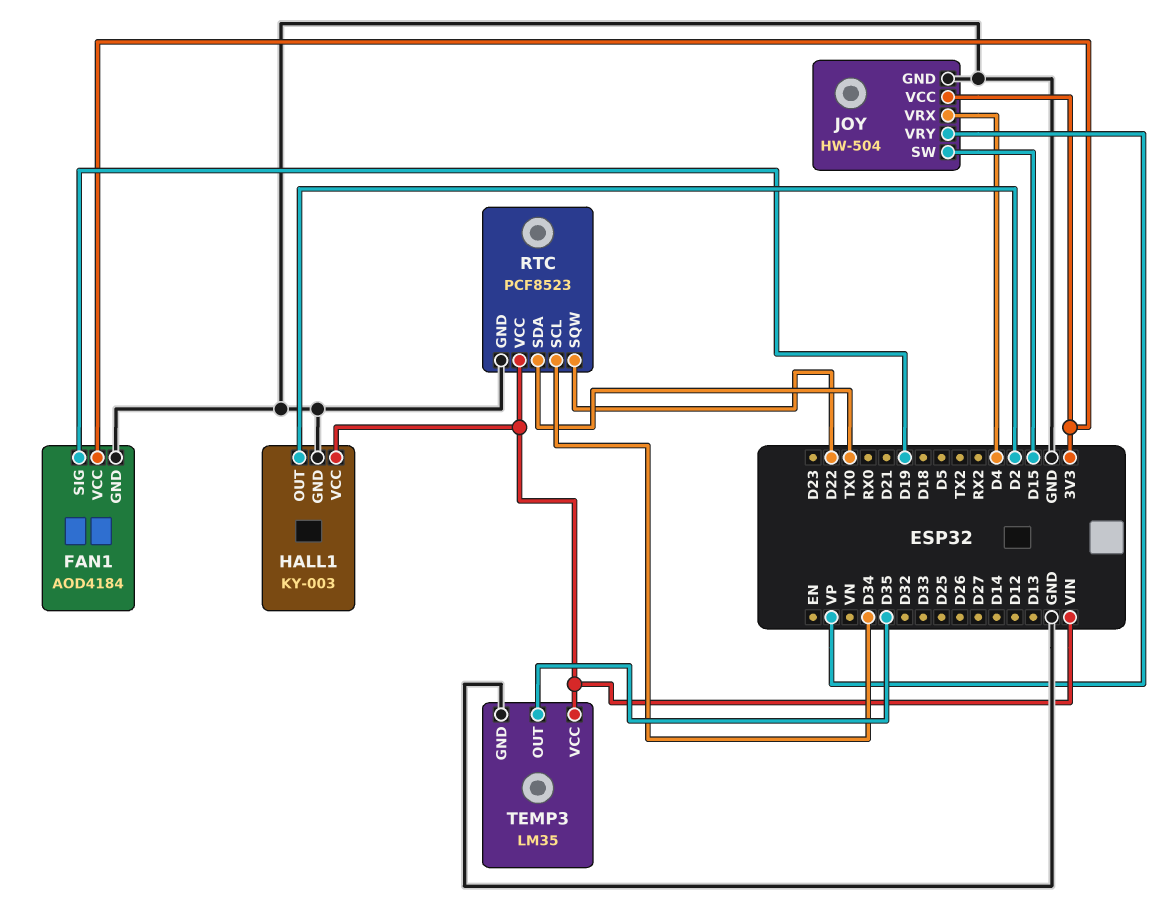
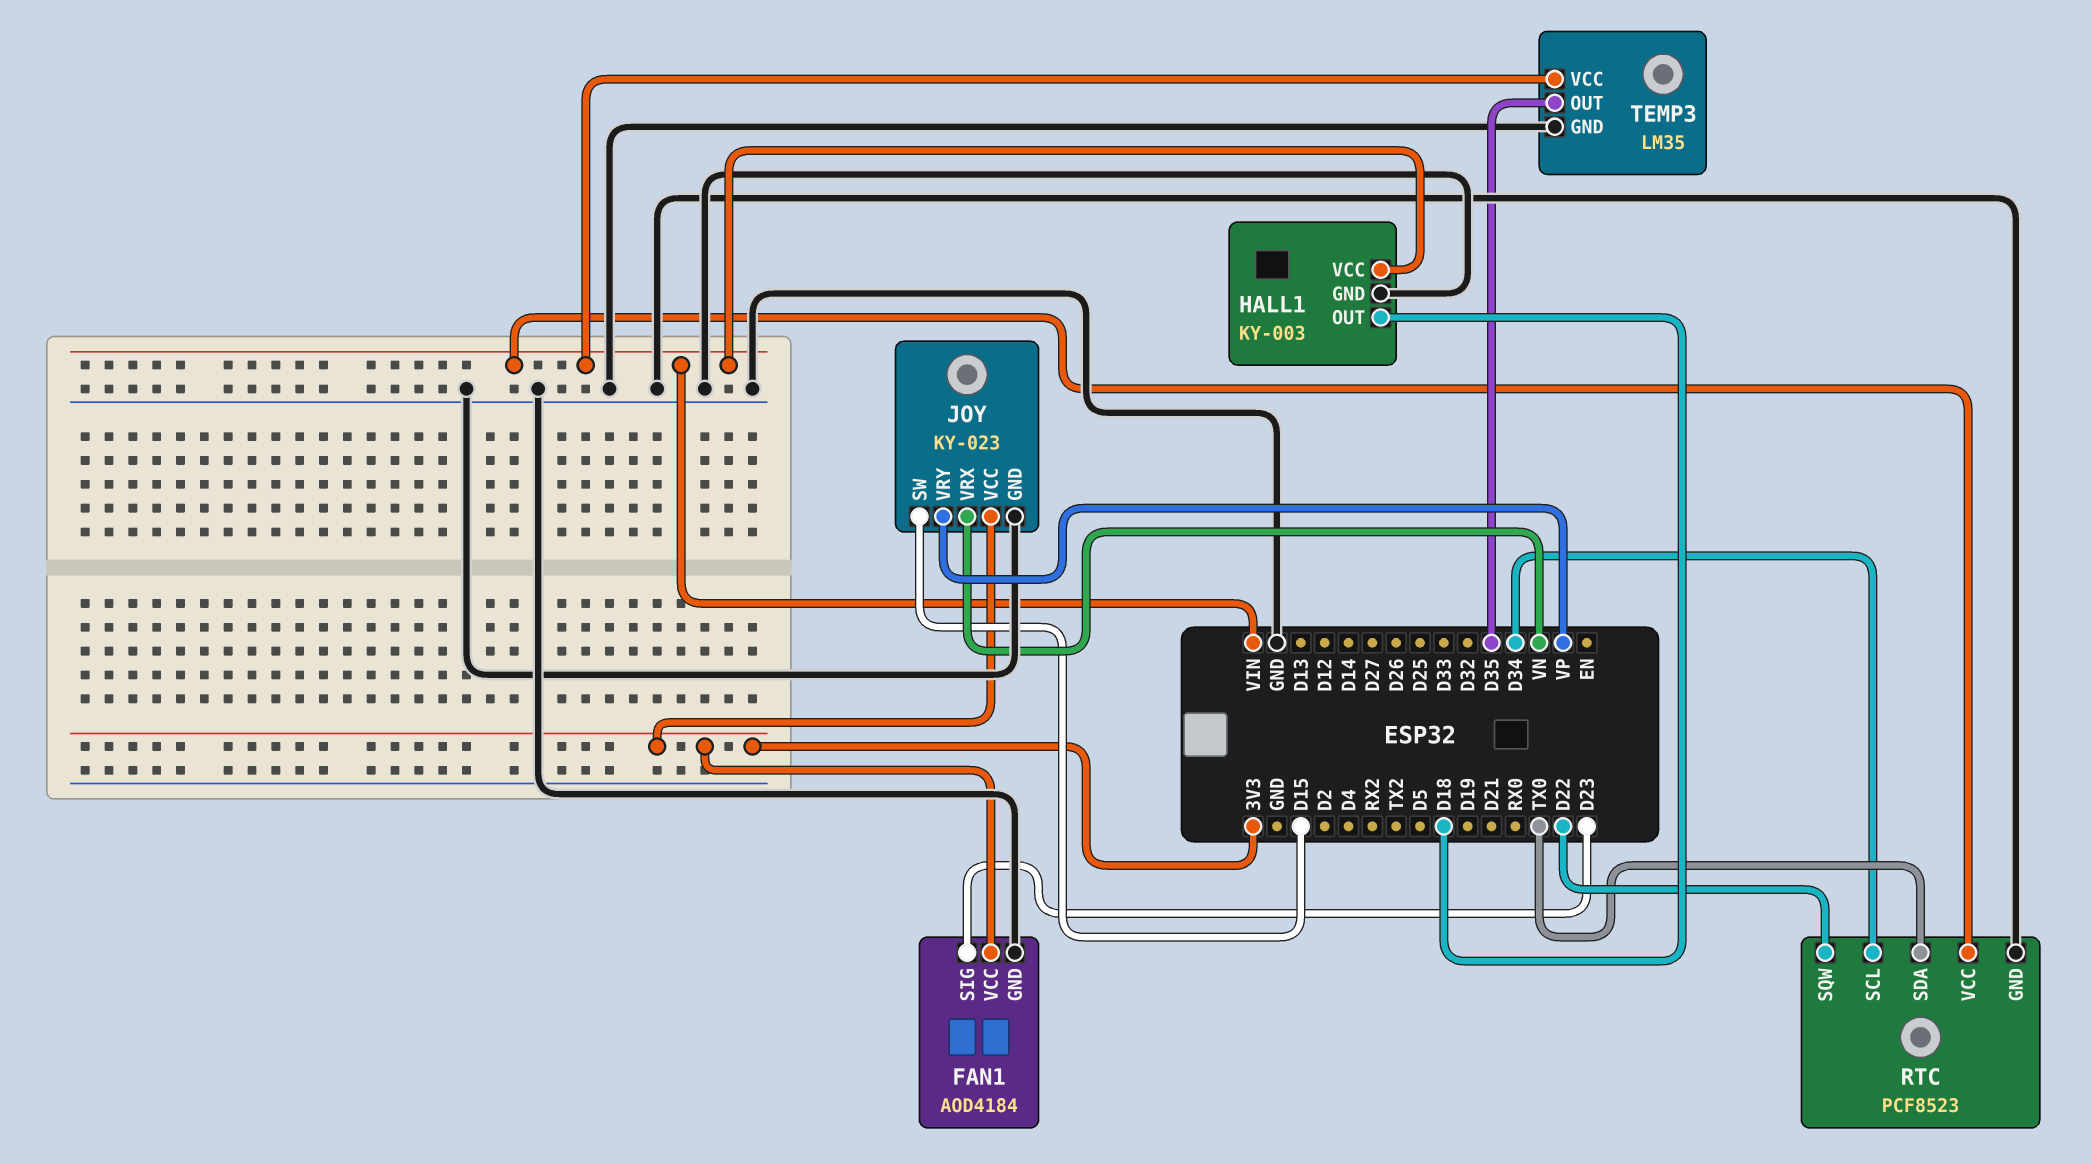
FAN1 pin SIG: D19 -> D23
HALL1 pin OUT: D2 -> D18
JOY: HW-504 -> KY-023
JOY pin VRX: D4 -> VN

